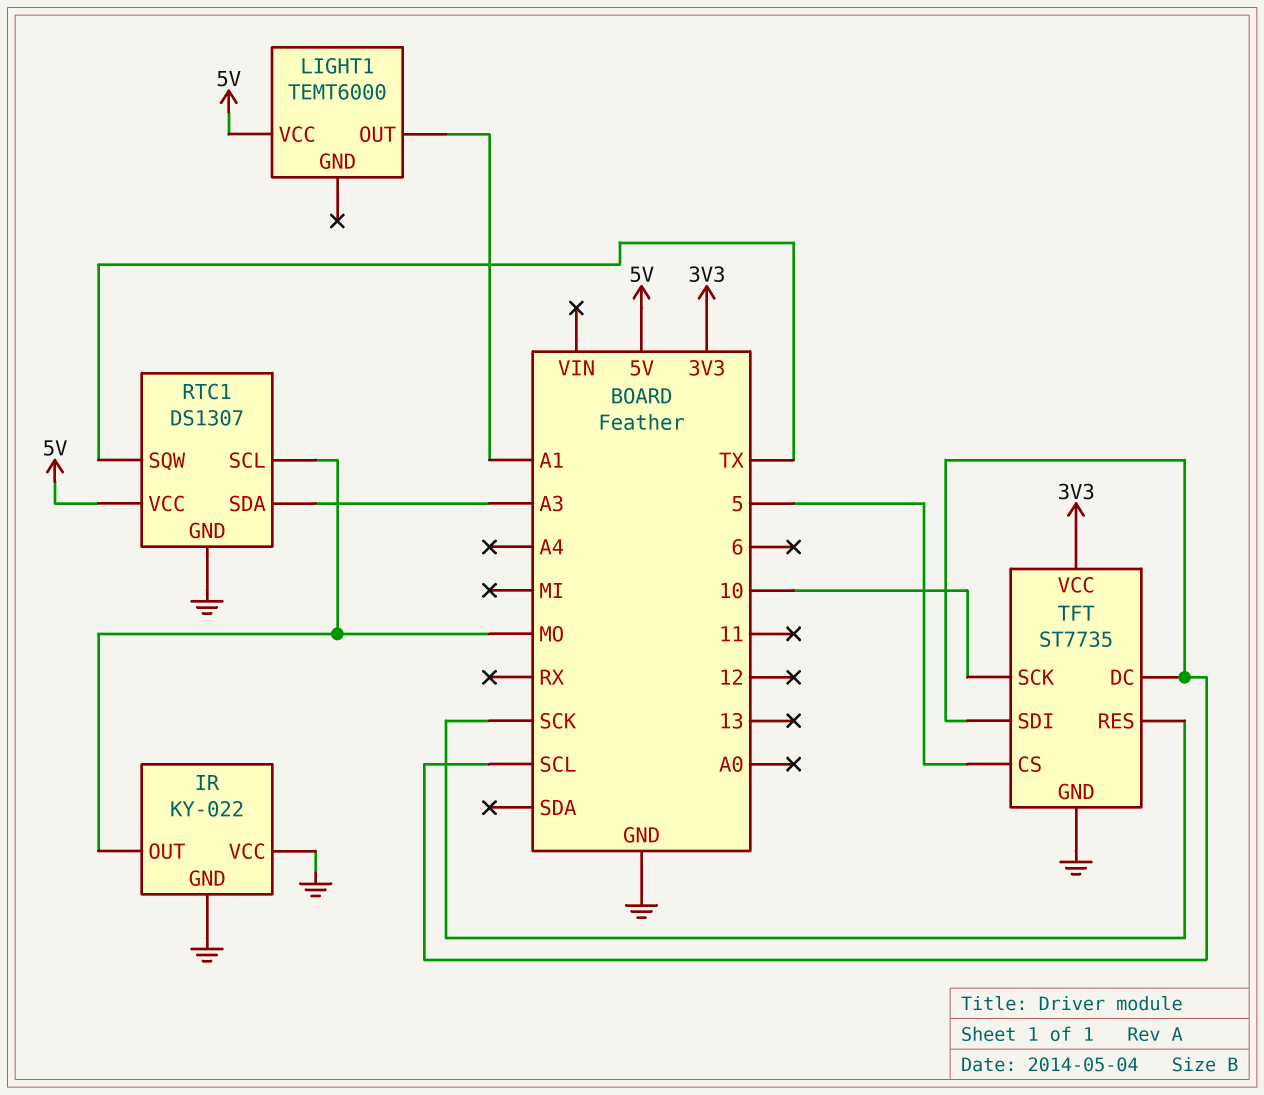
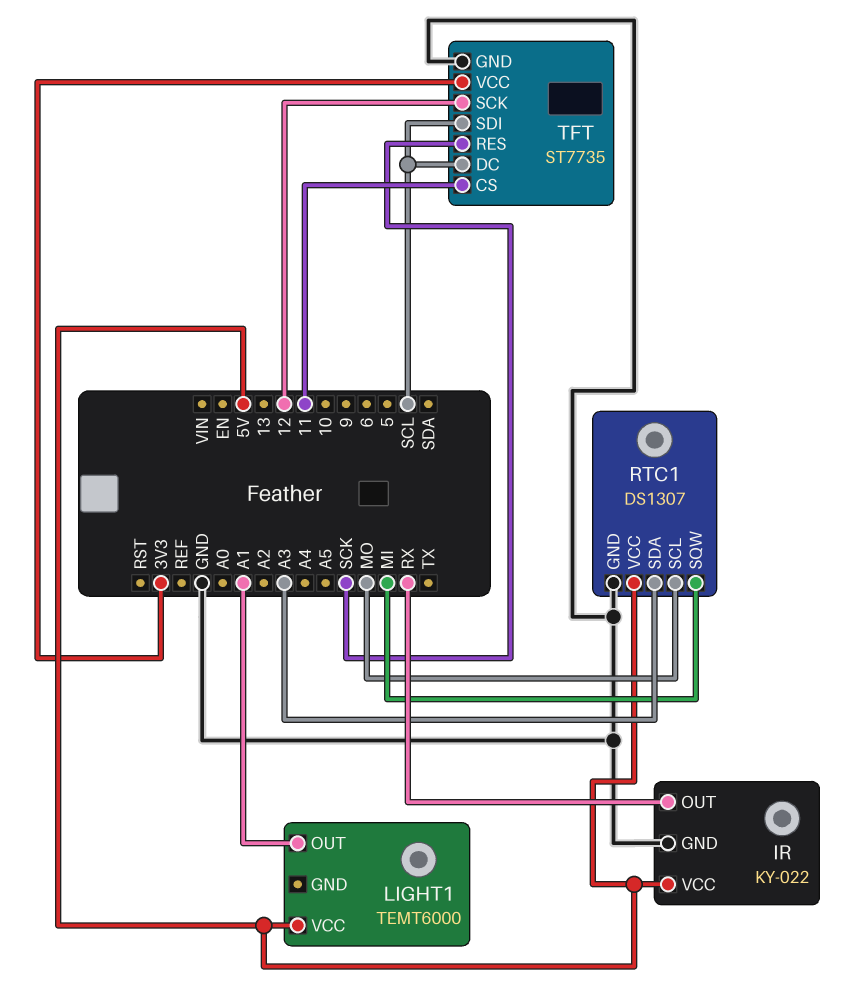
IR pin OUT: MO -> RX
IR pin VCC: GND -> 5V
RTC1 pin SQW: TX -> MI
TFT pin CS: 5 -> 11
TFT pin SCK: 10 -> 12

